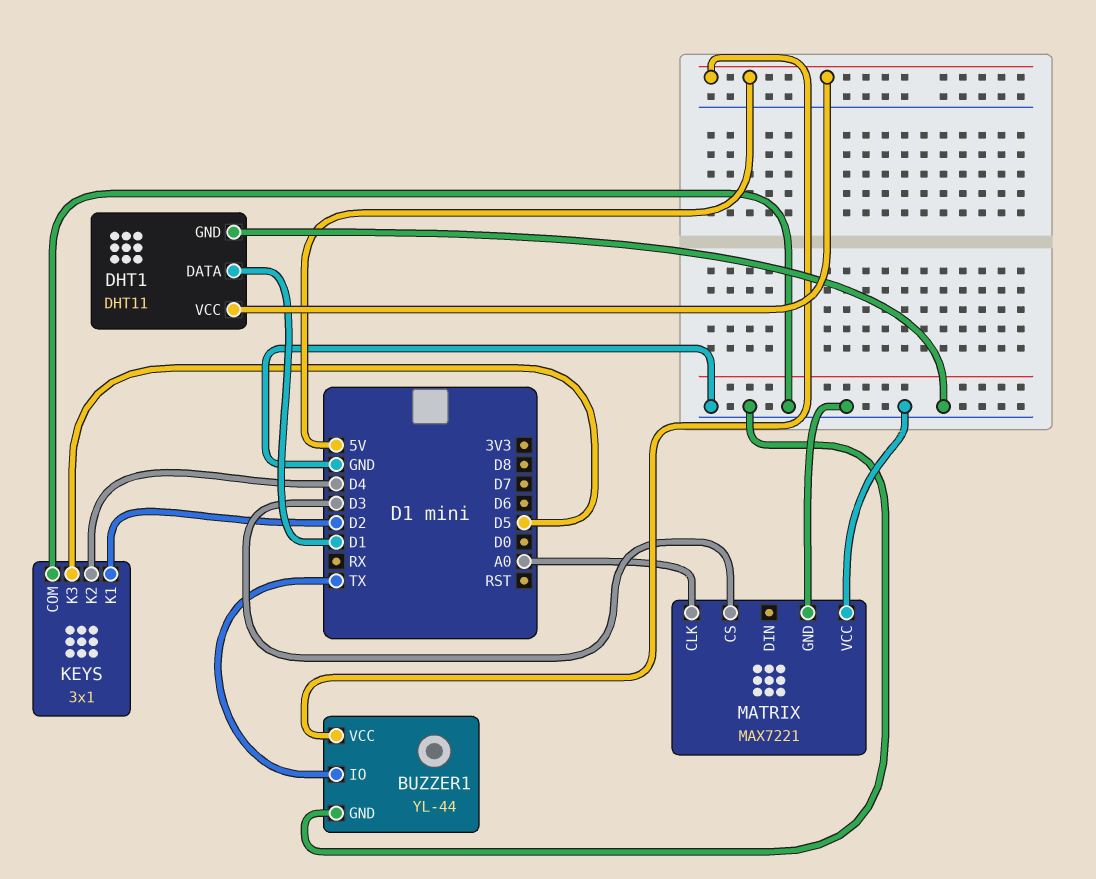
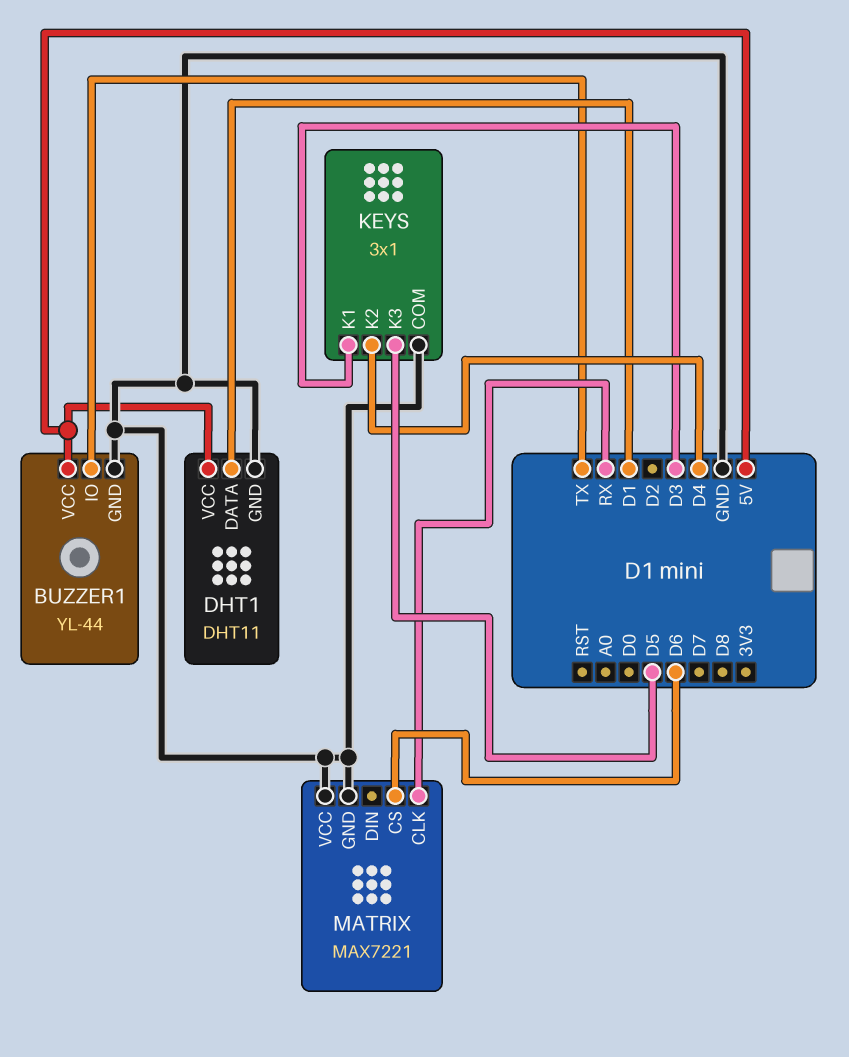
KEYS pin K1: D2 -> D3
MATRIX pin CLK: A0 -> RX
MATRIX pin CS: D3 -> D6

